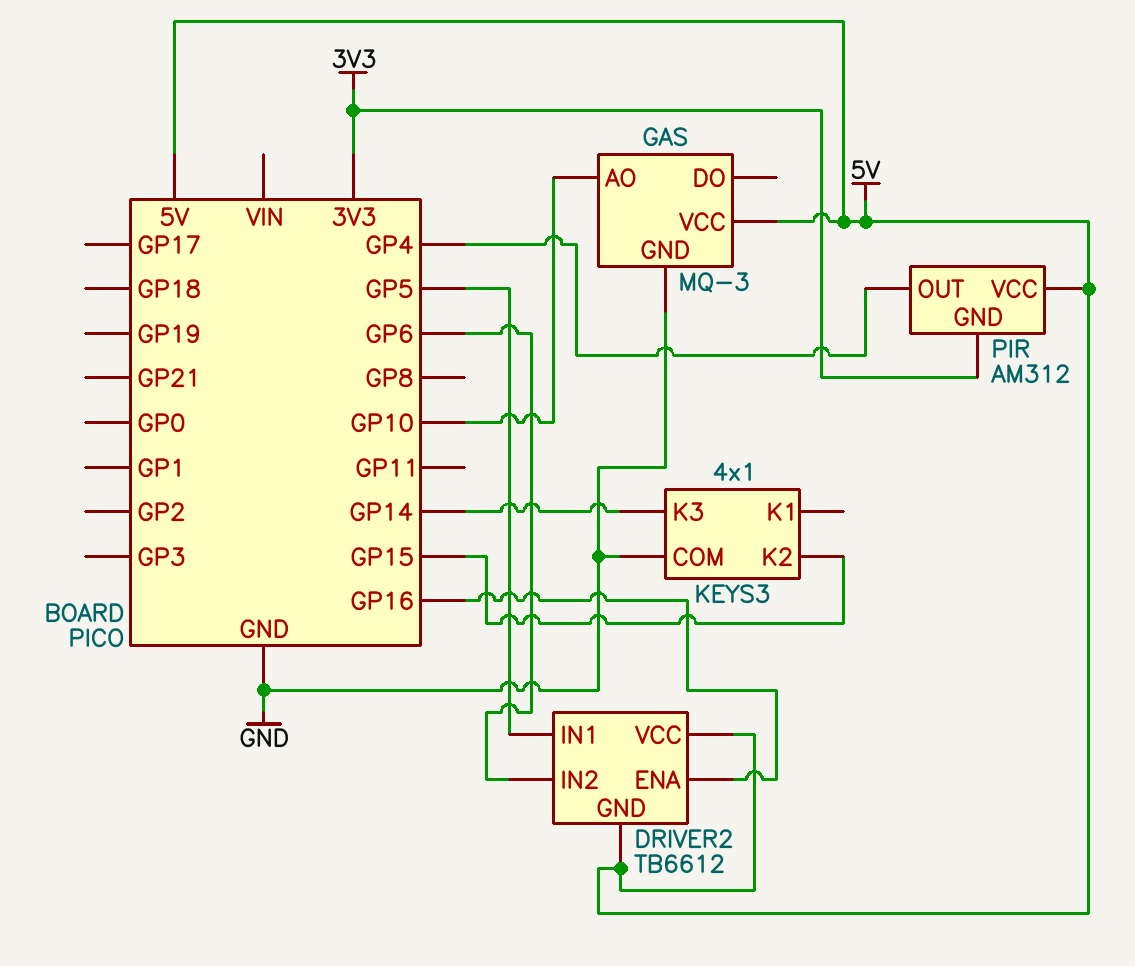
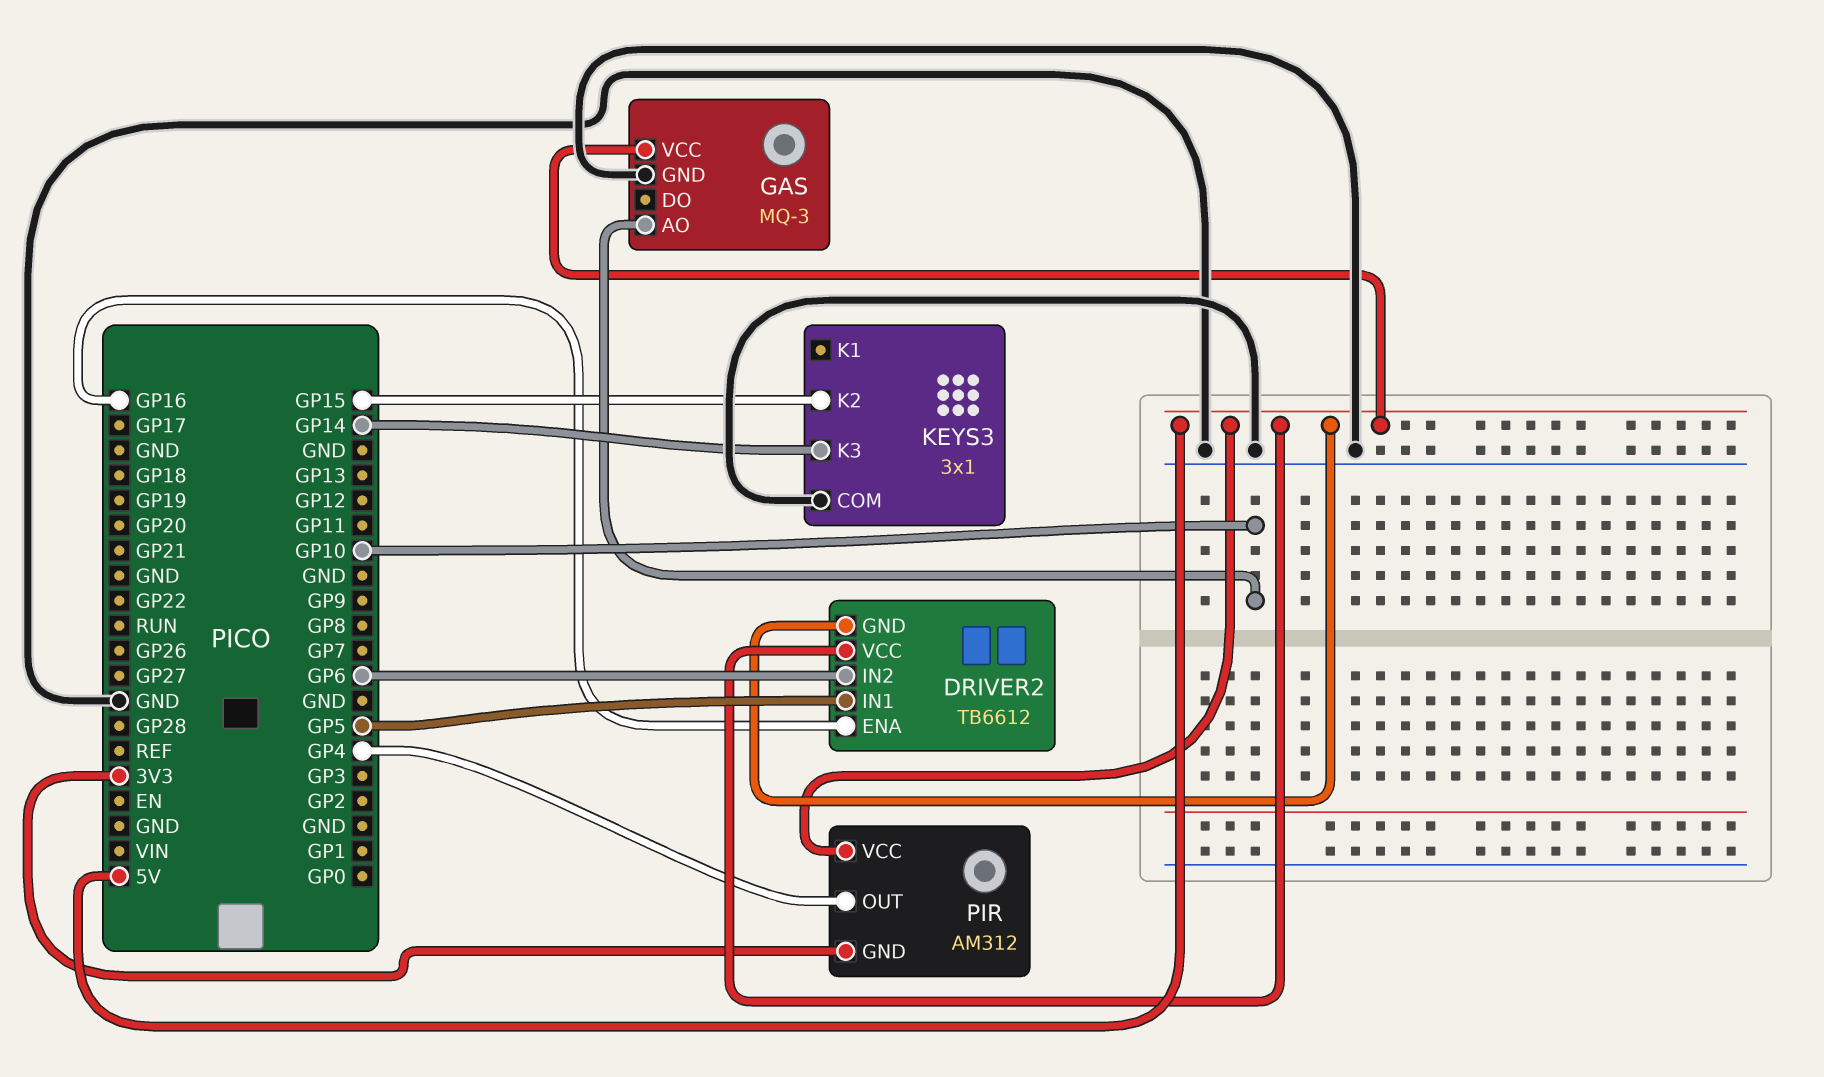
KEYS3: 4x1 -> 3x1

